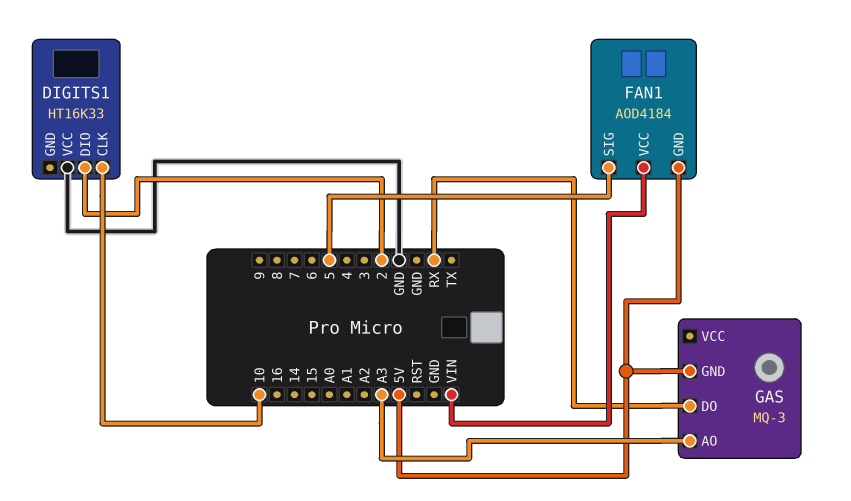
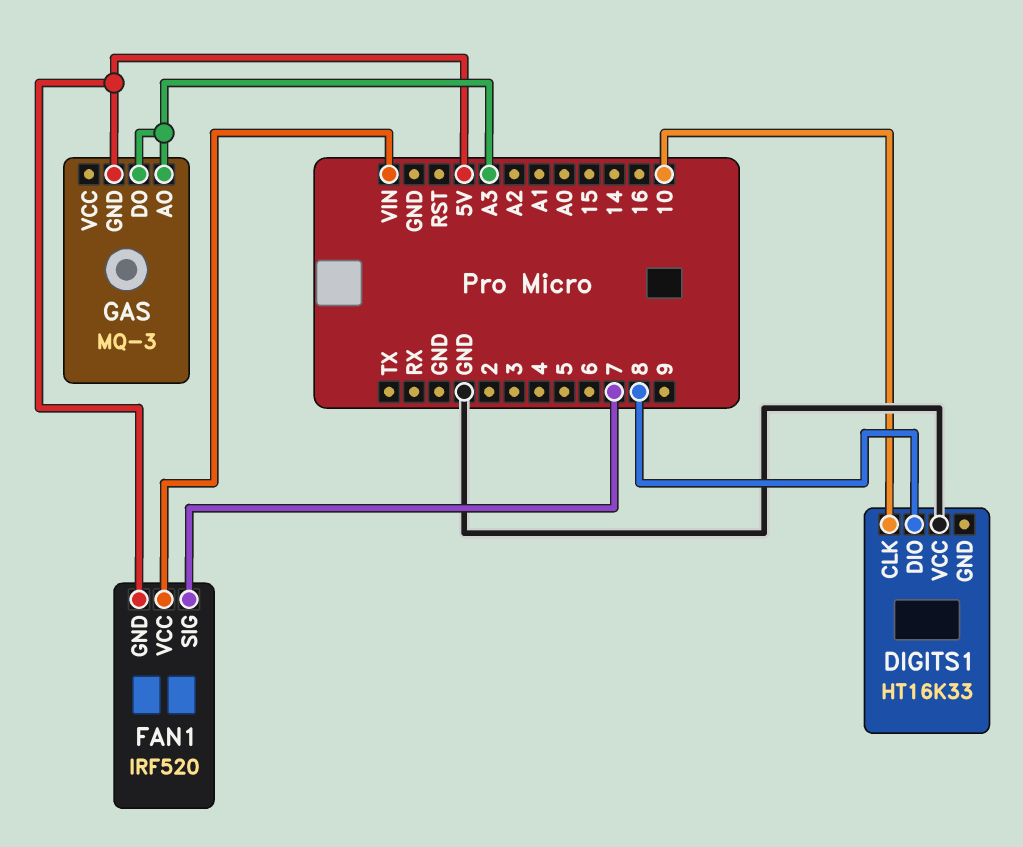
DIGITS1 pin DIO: 2 -> 8
FAN1: AOD4184 -> IRF520
FAN1 pin SIG: 5 -> 7
GAS pin DO: RX -> A3

